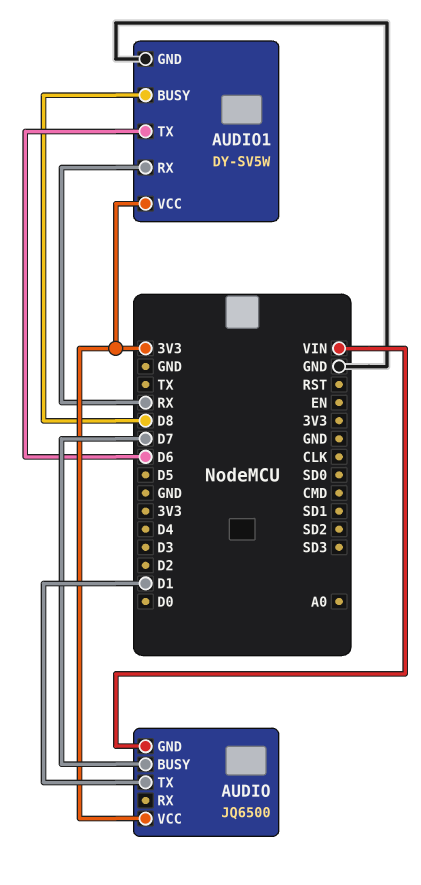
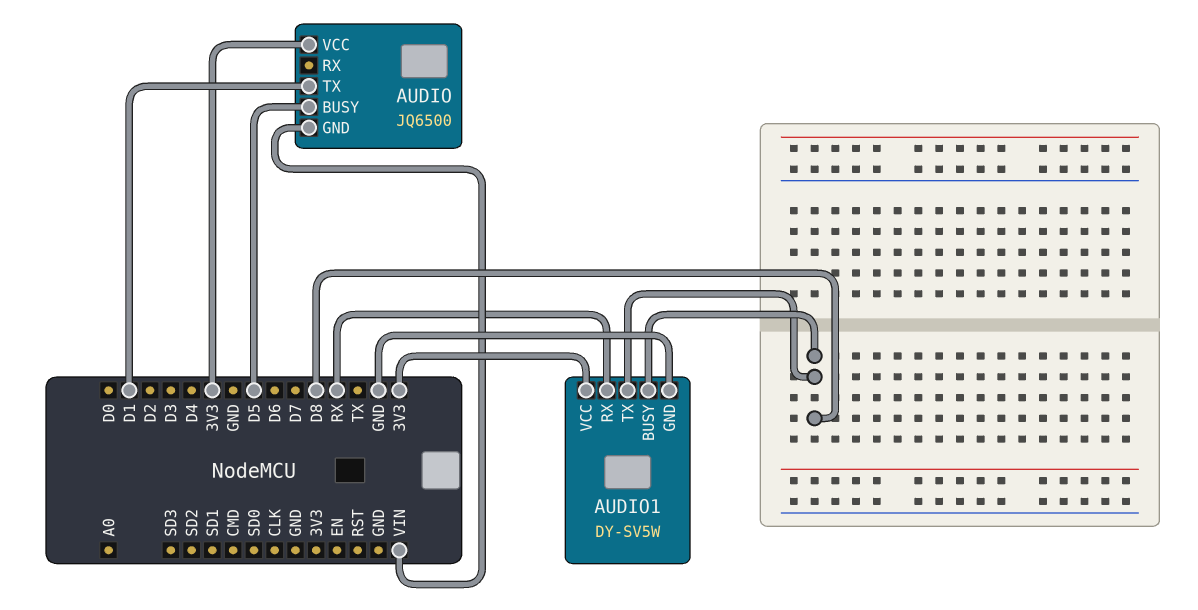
AUDIO pin BUSY: D7 -> D5
AUDIO1 pin TX: D6 -> D8

